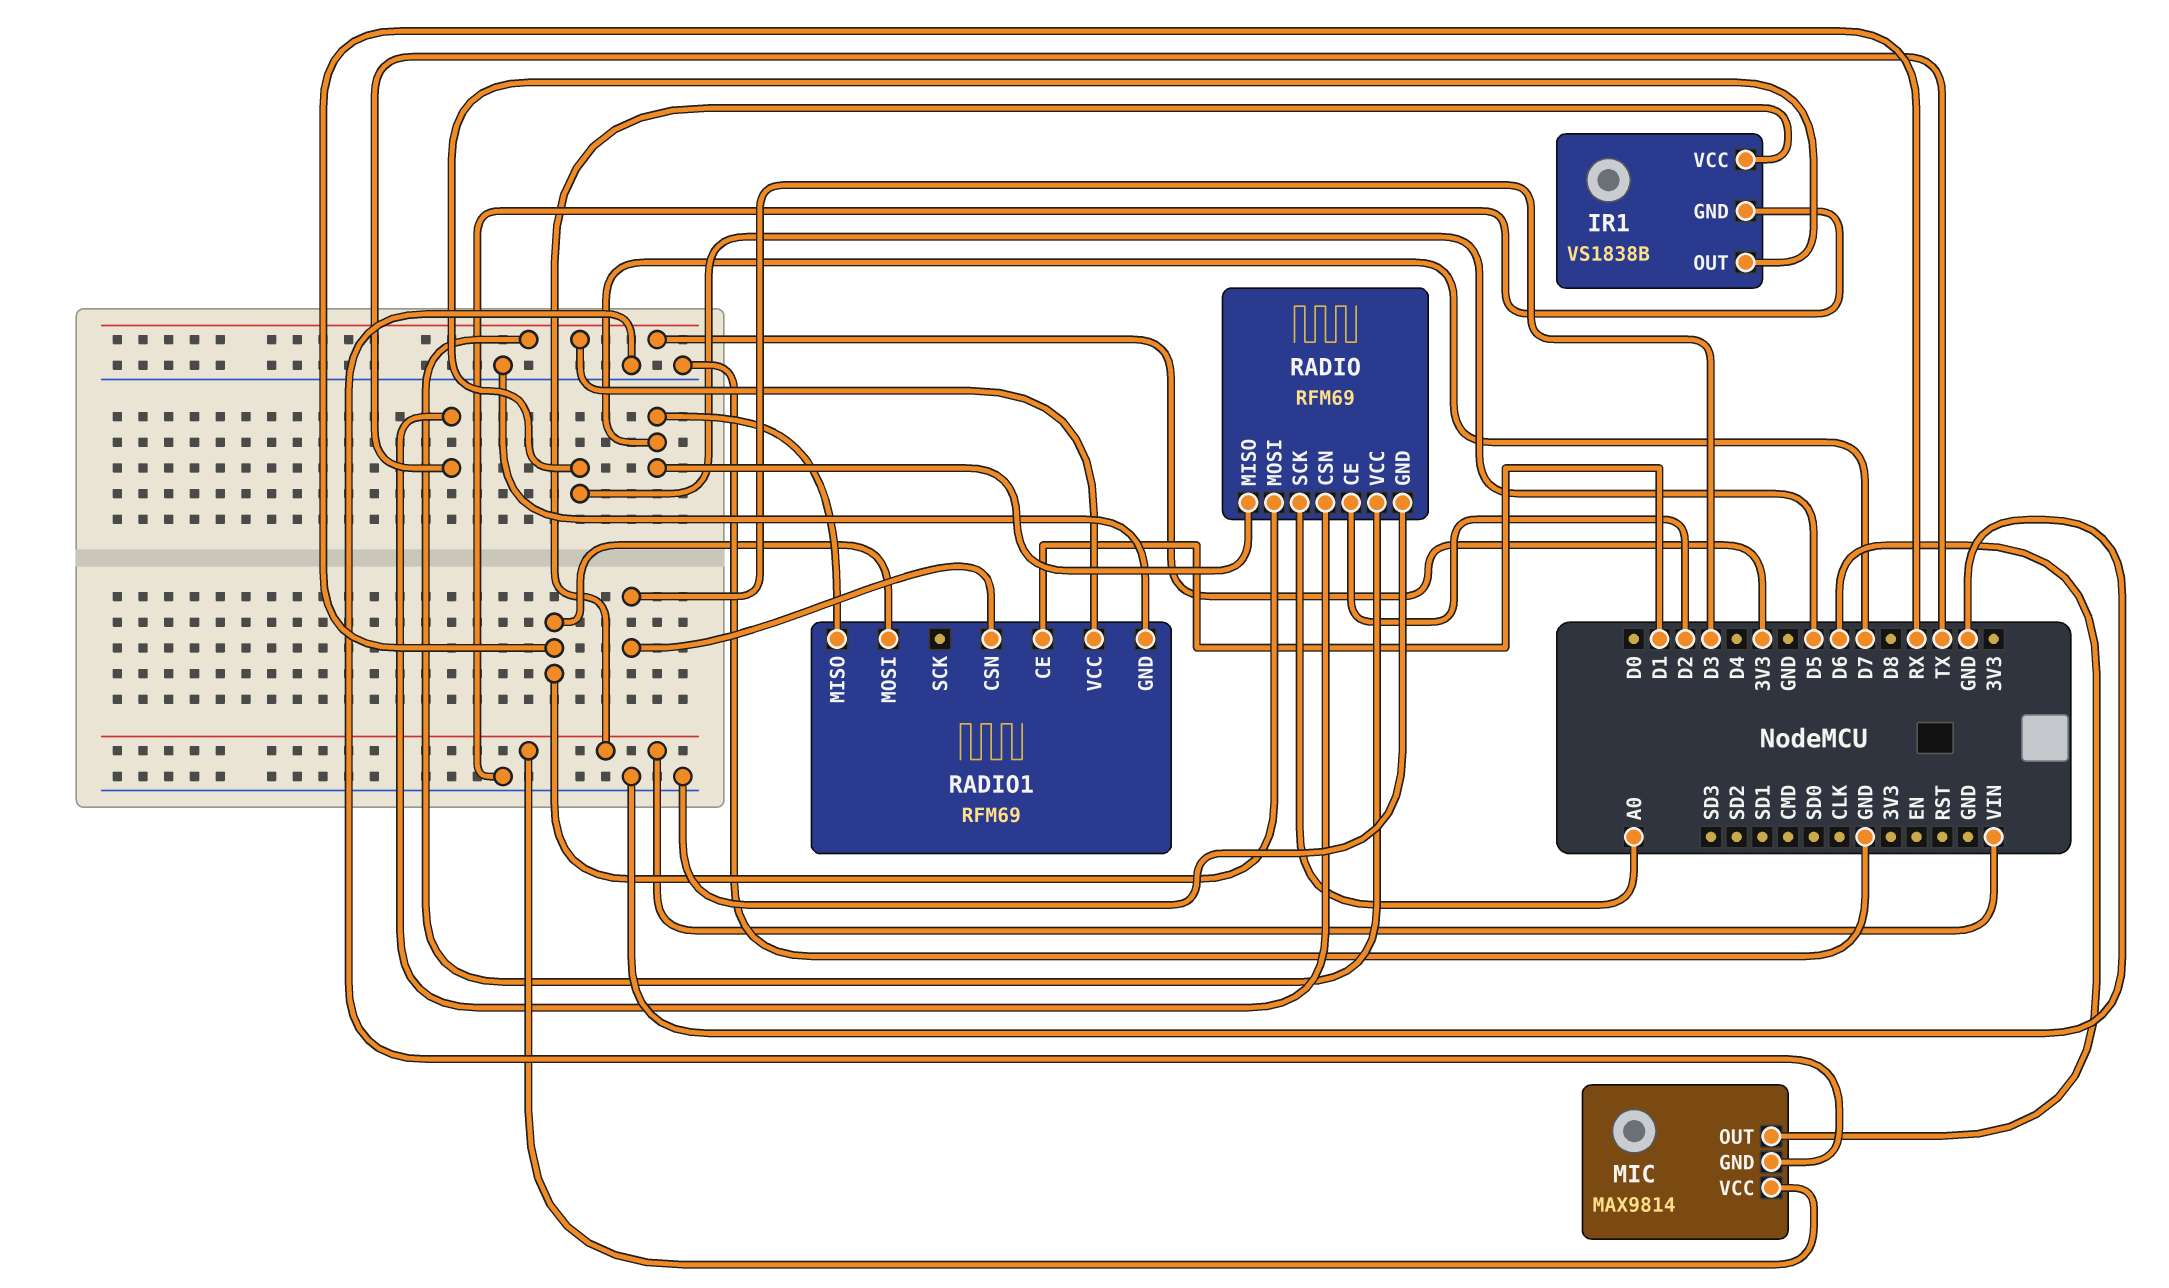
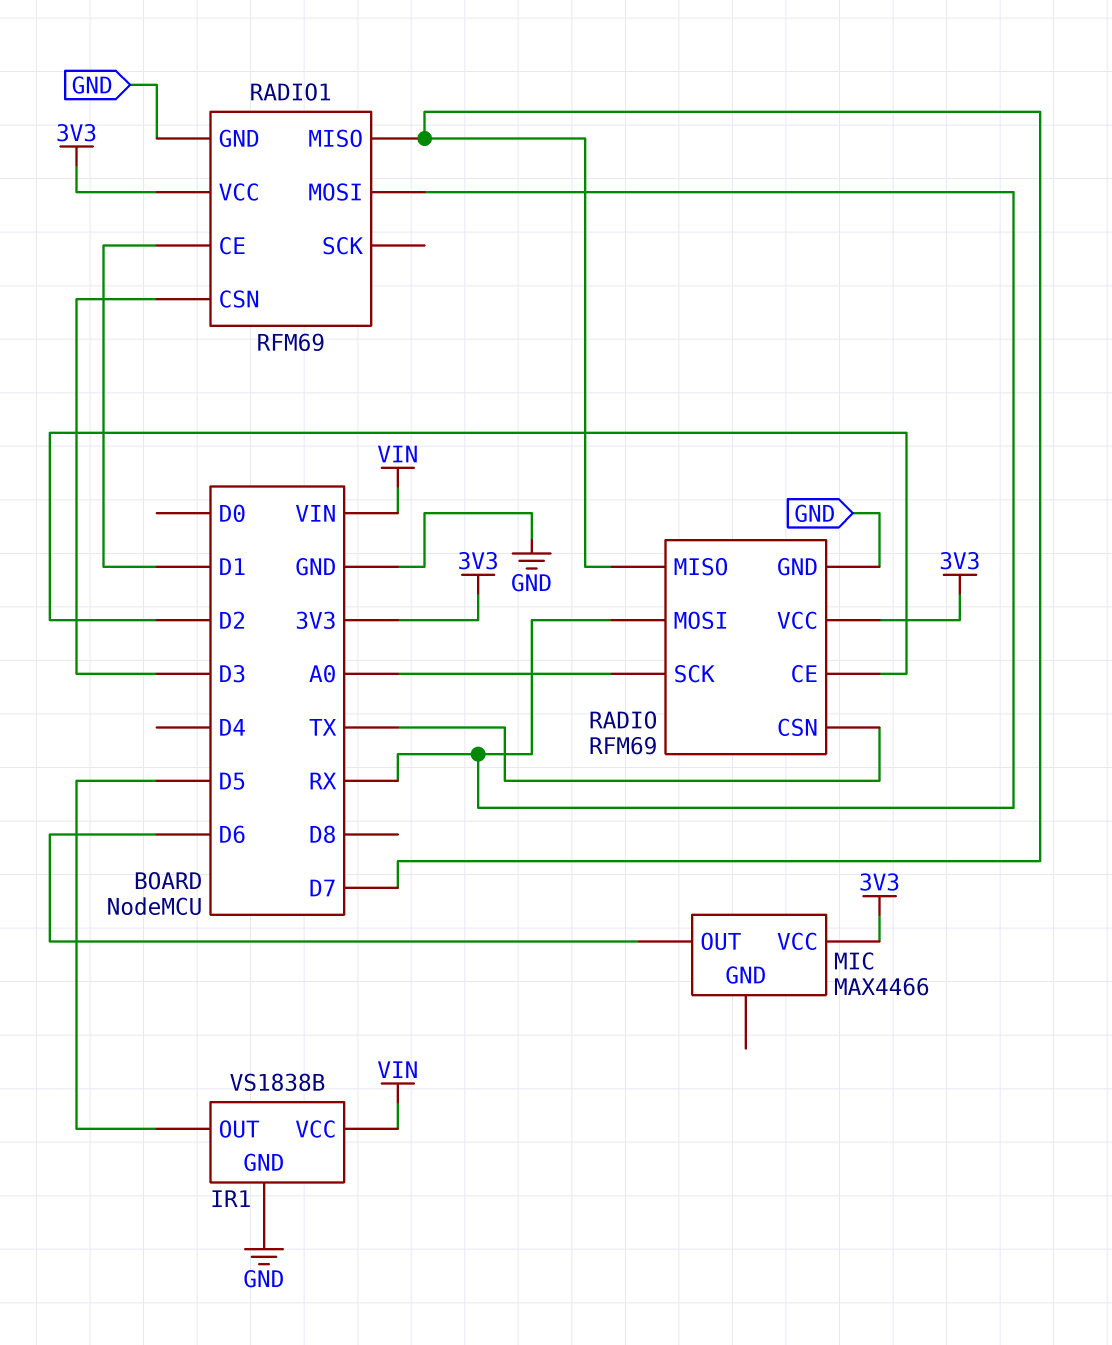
MIC: MAX9814 -> MAX4466
MIC pin GND: GND -> none
MIC pin VCC: VIN -> 3V3

